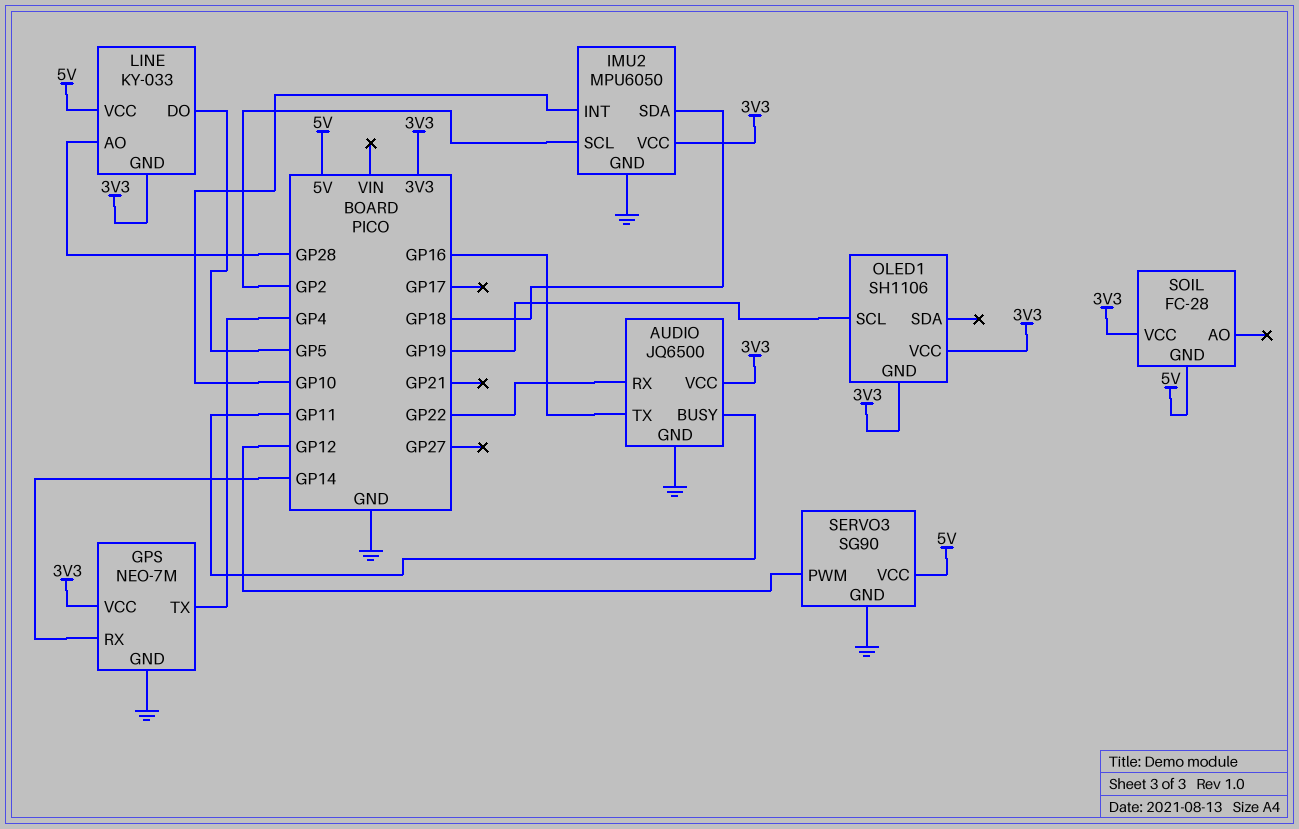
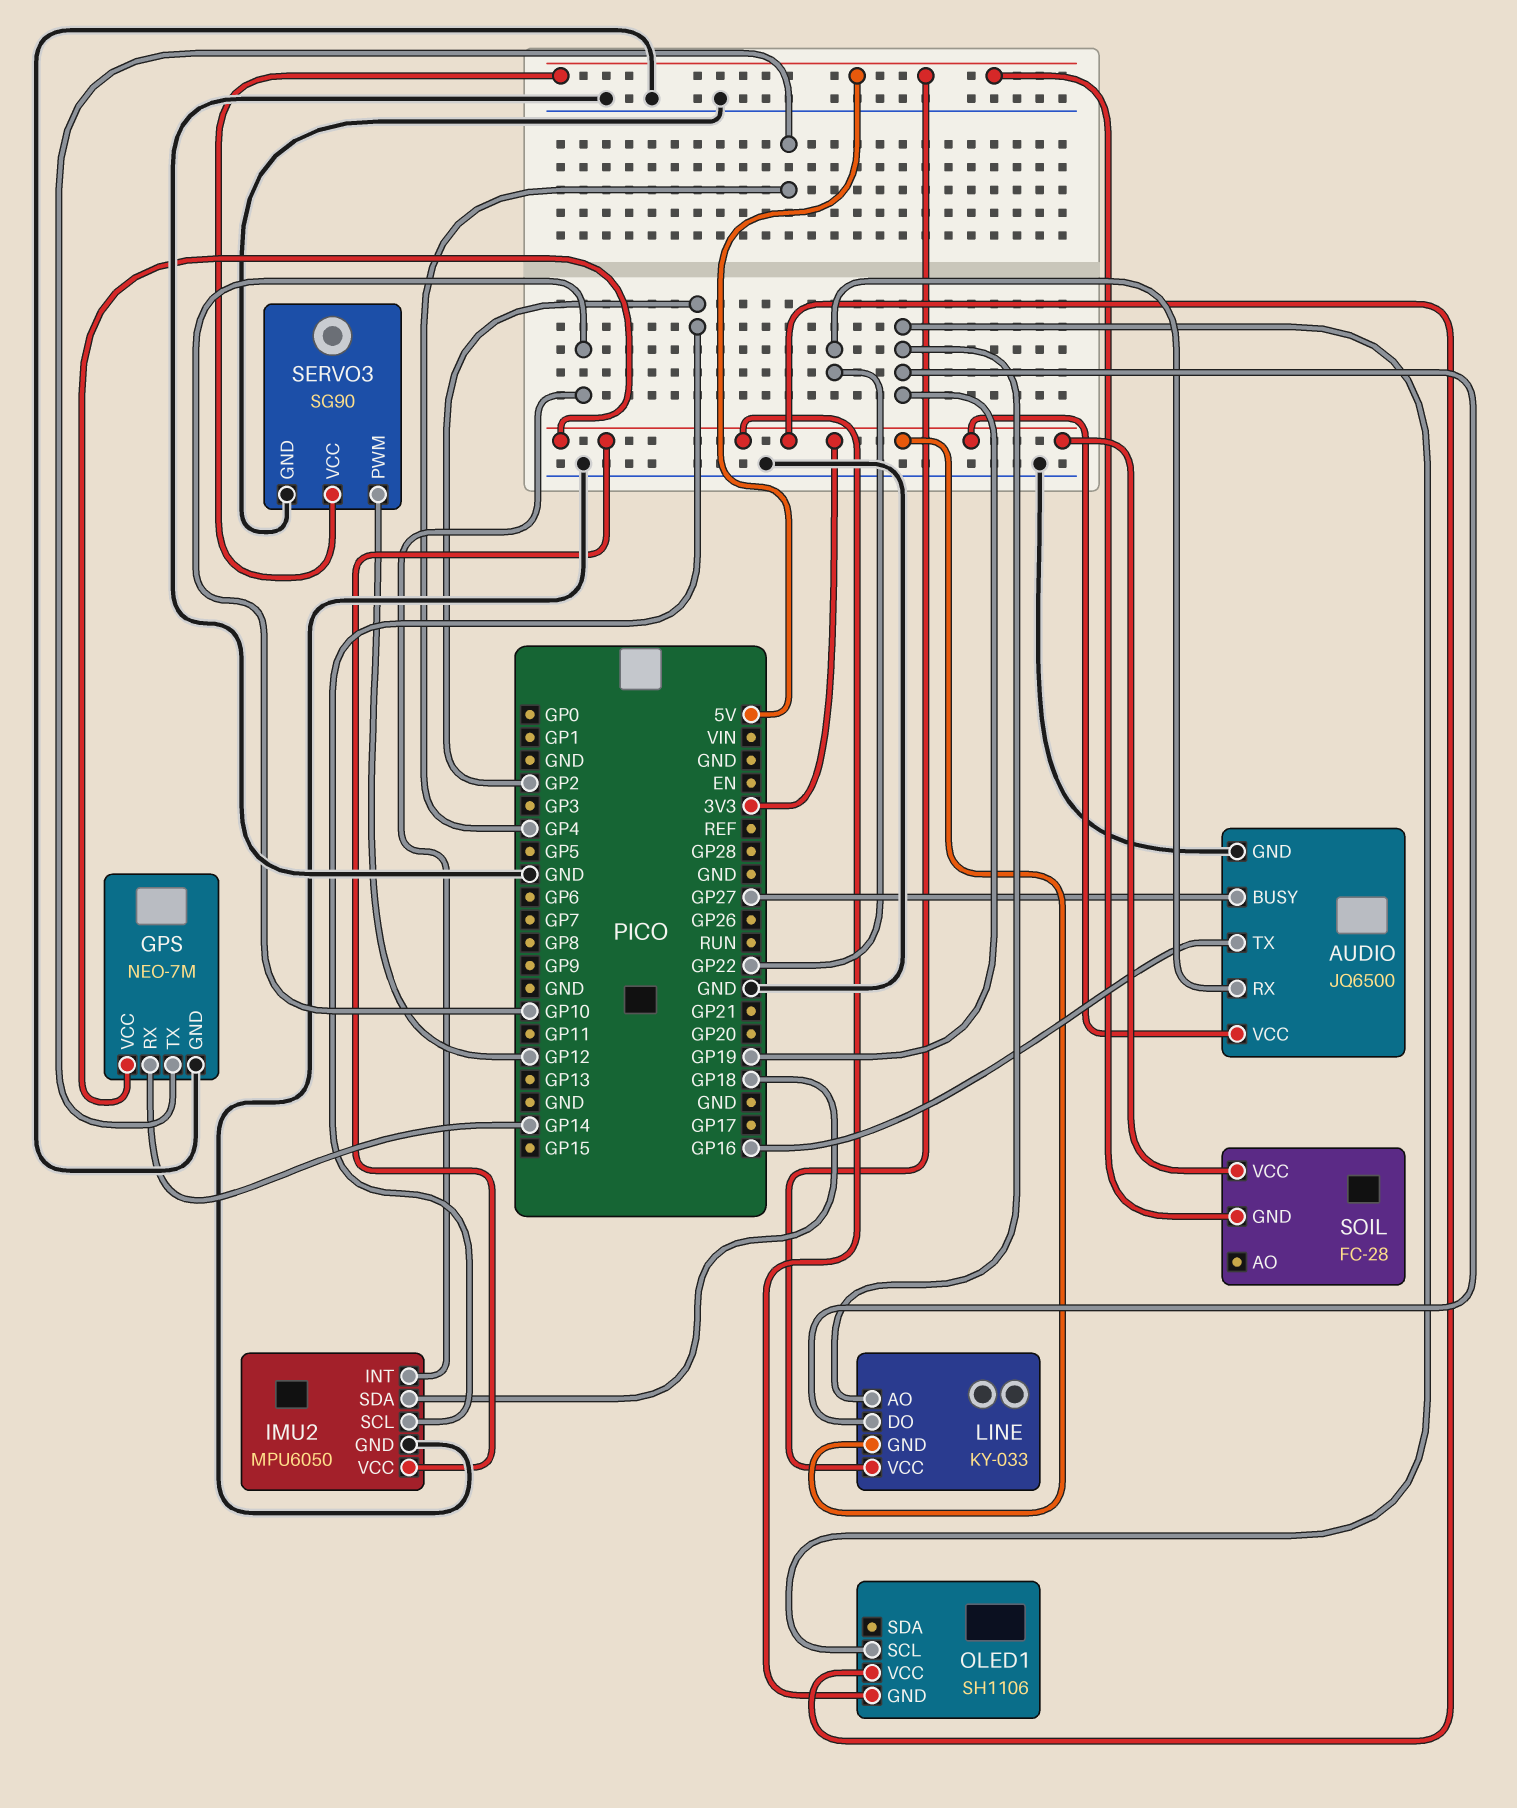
AUDIO pin BUSY: GP11 -> GP27
LINE pin AO: GP28 -> GP19
LINE pin DO: GP5 -> GP19

